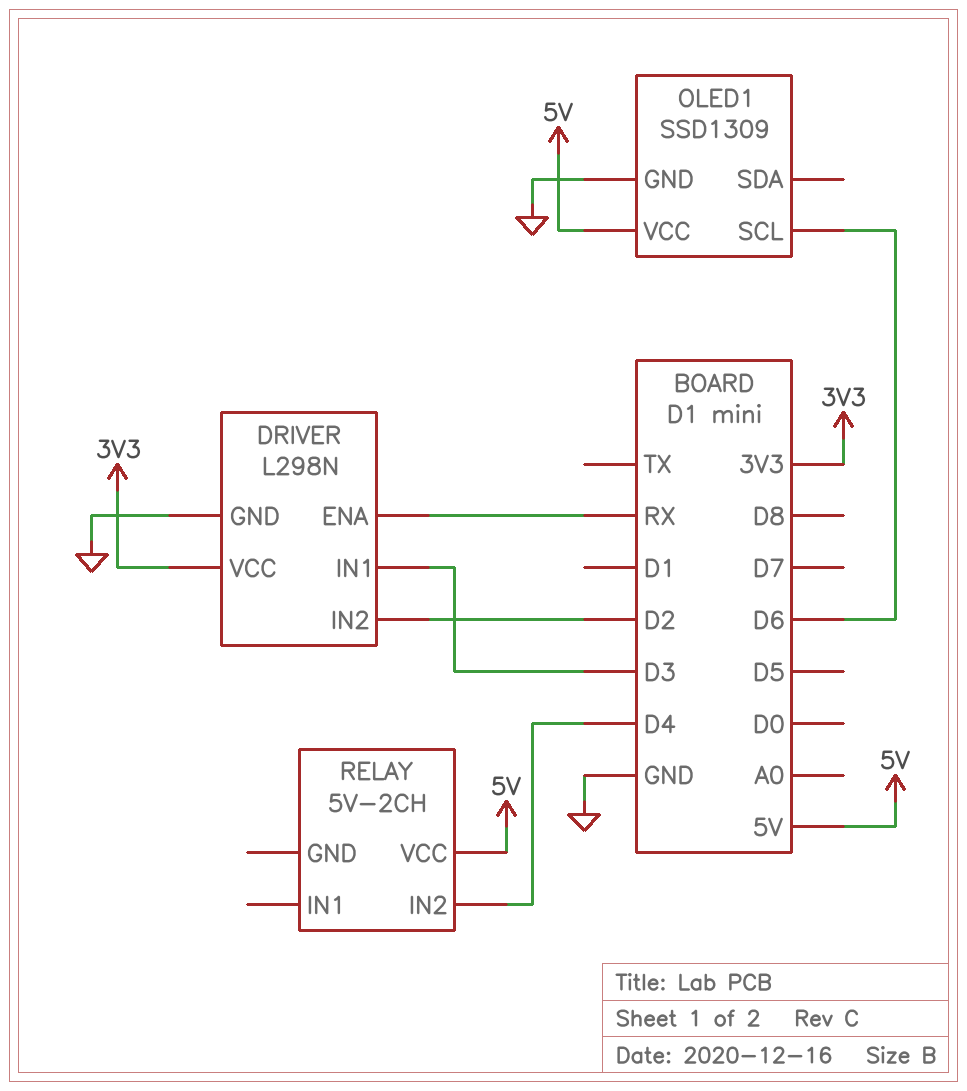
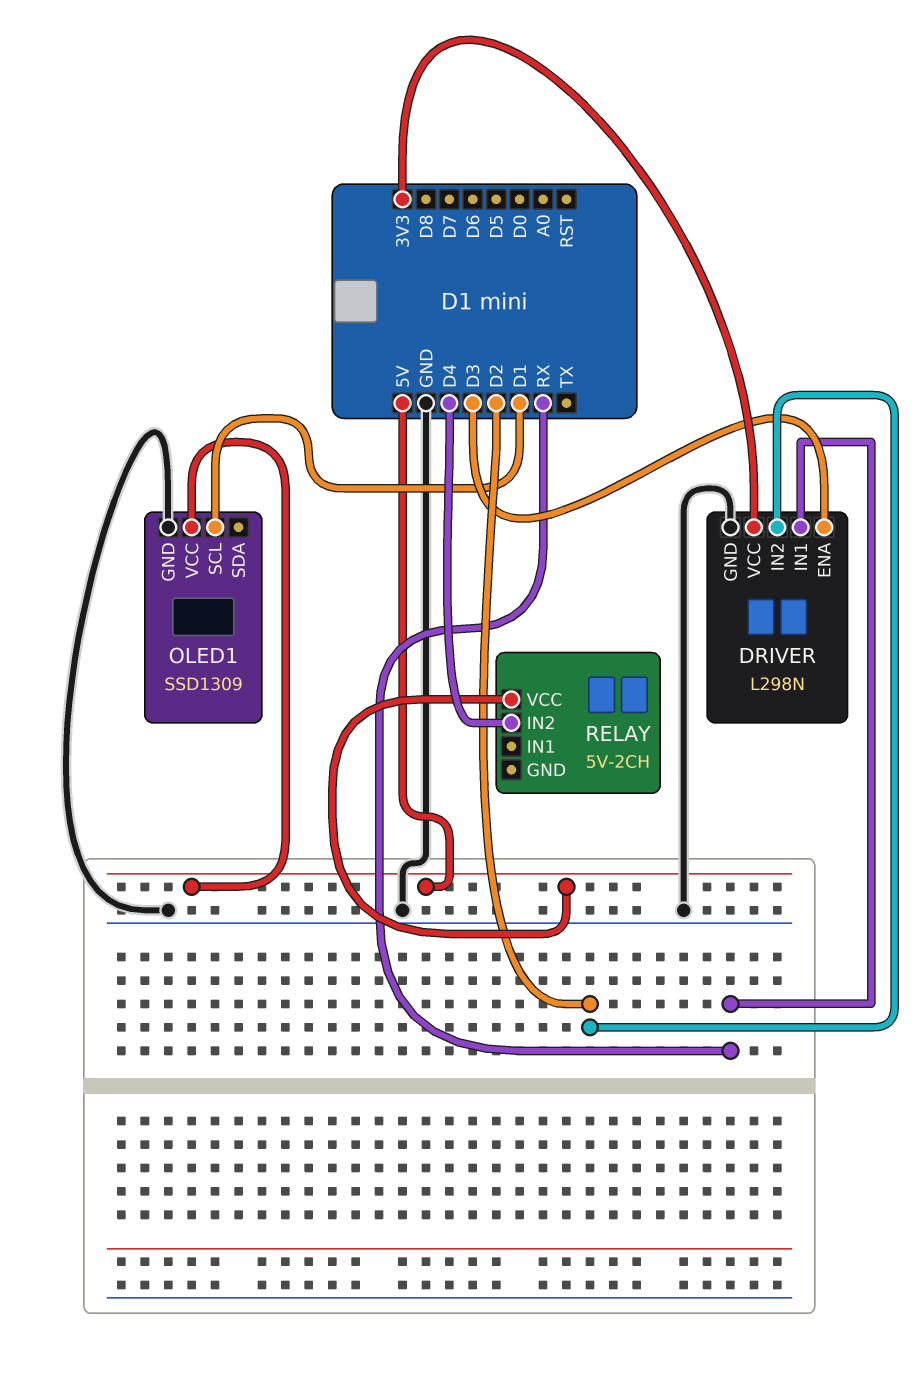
DRIVER pin ENA: RX -> D3
DRIVER pin IN1: D3 -> RX
OLED1 pin SCL: D6 -> D1

